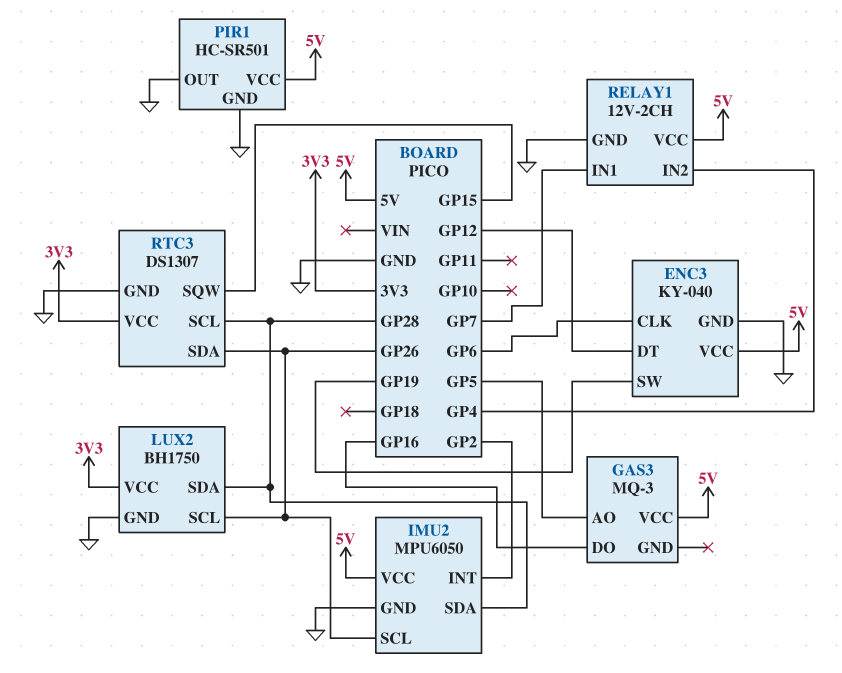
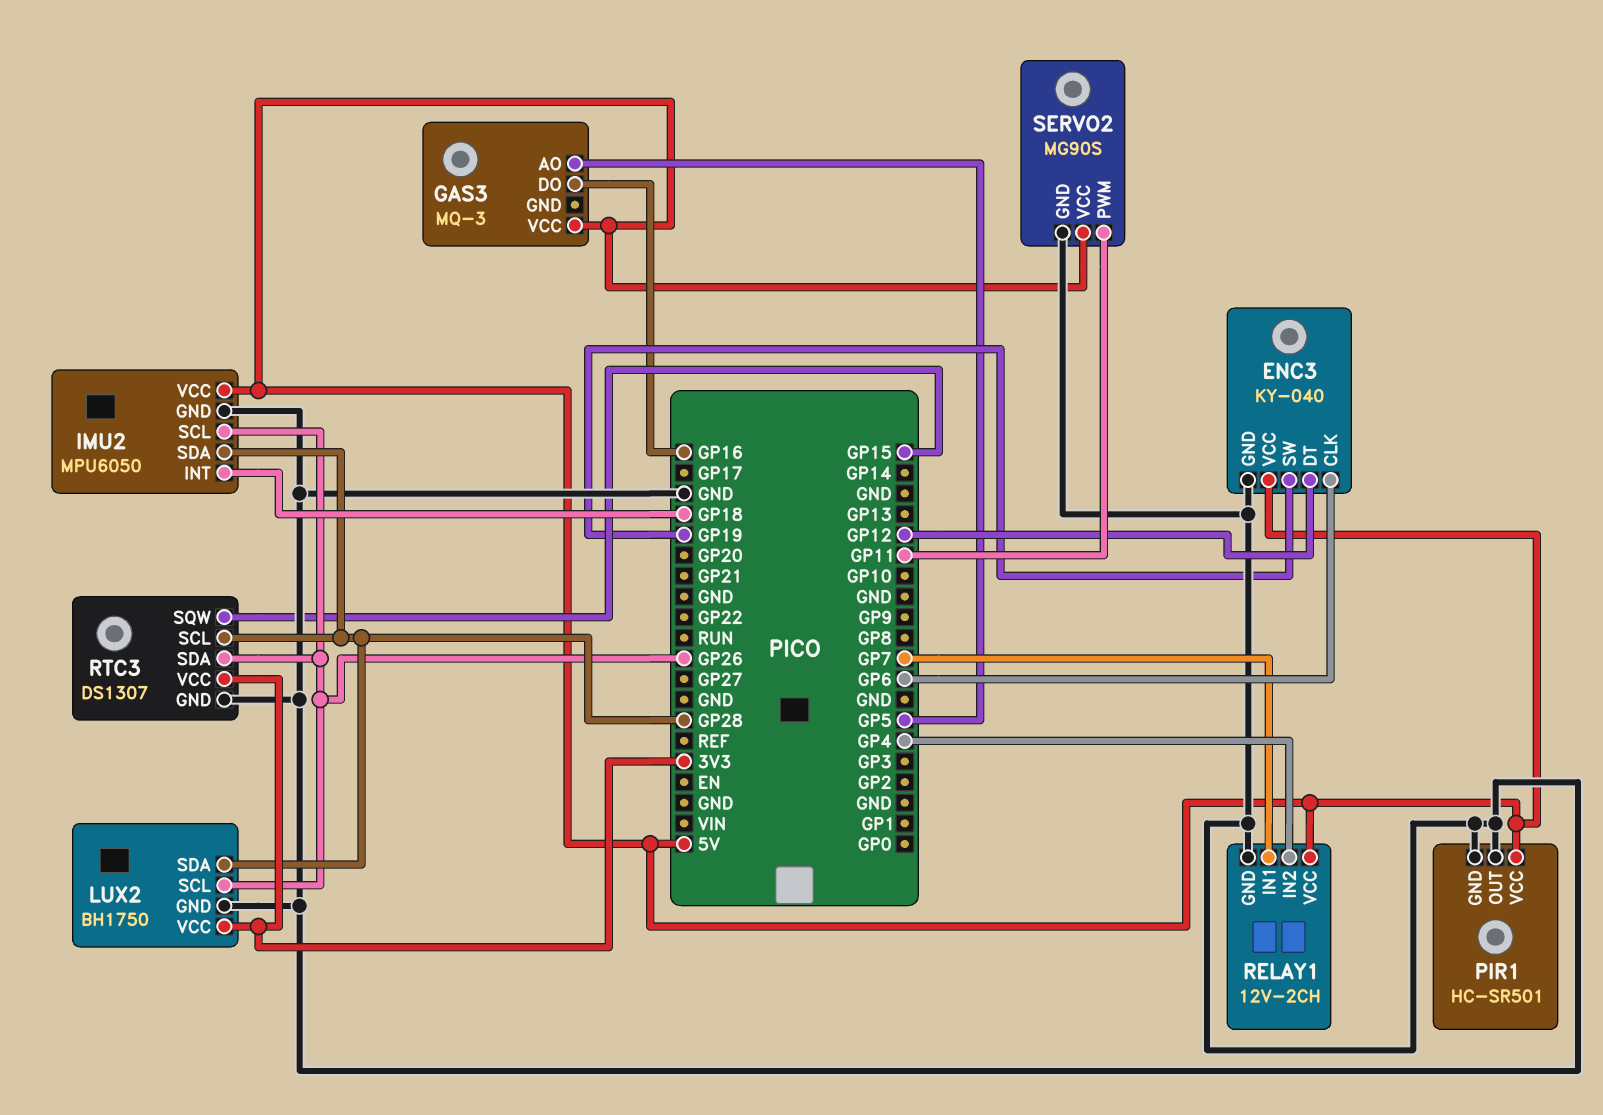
IMU2 pin INT: GP2 -> GP18
SERVO2: none -> MG90S
SERVO2 pin GND: none -> GND
SERVO2 pin PWM: none -> GP11
SERVO2 pin VCC: none -> 5V

